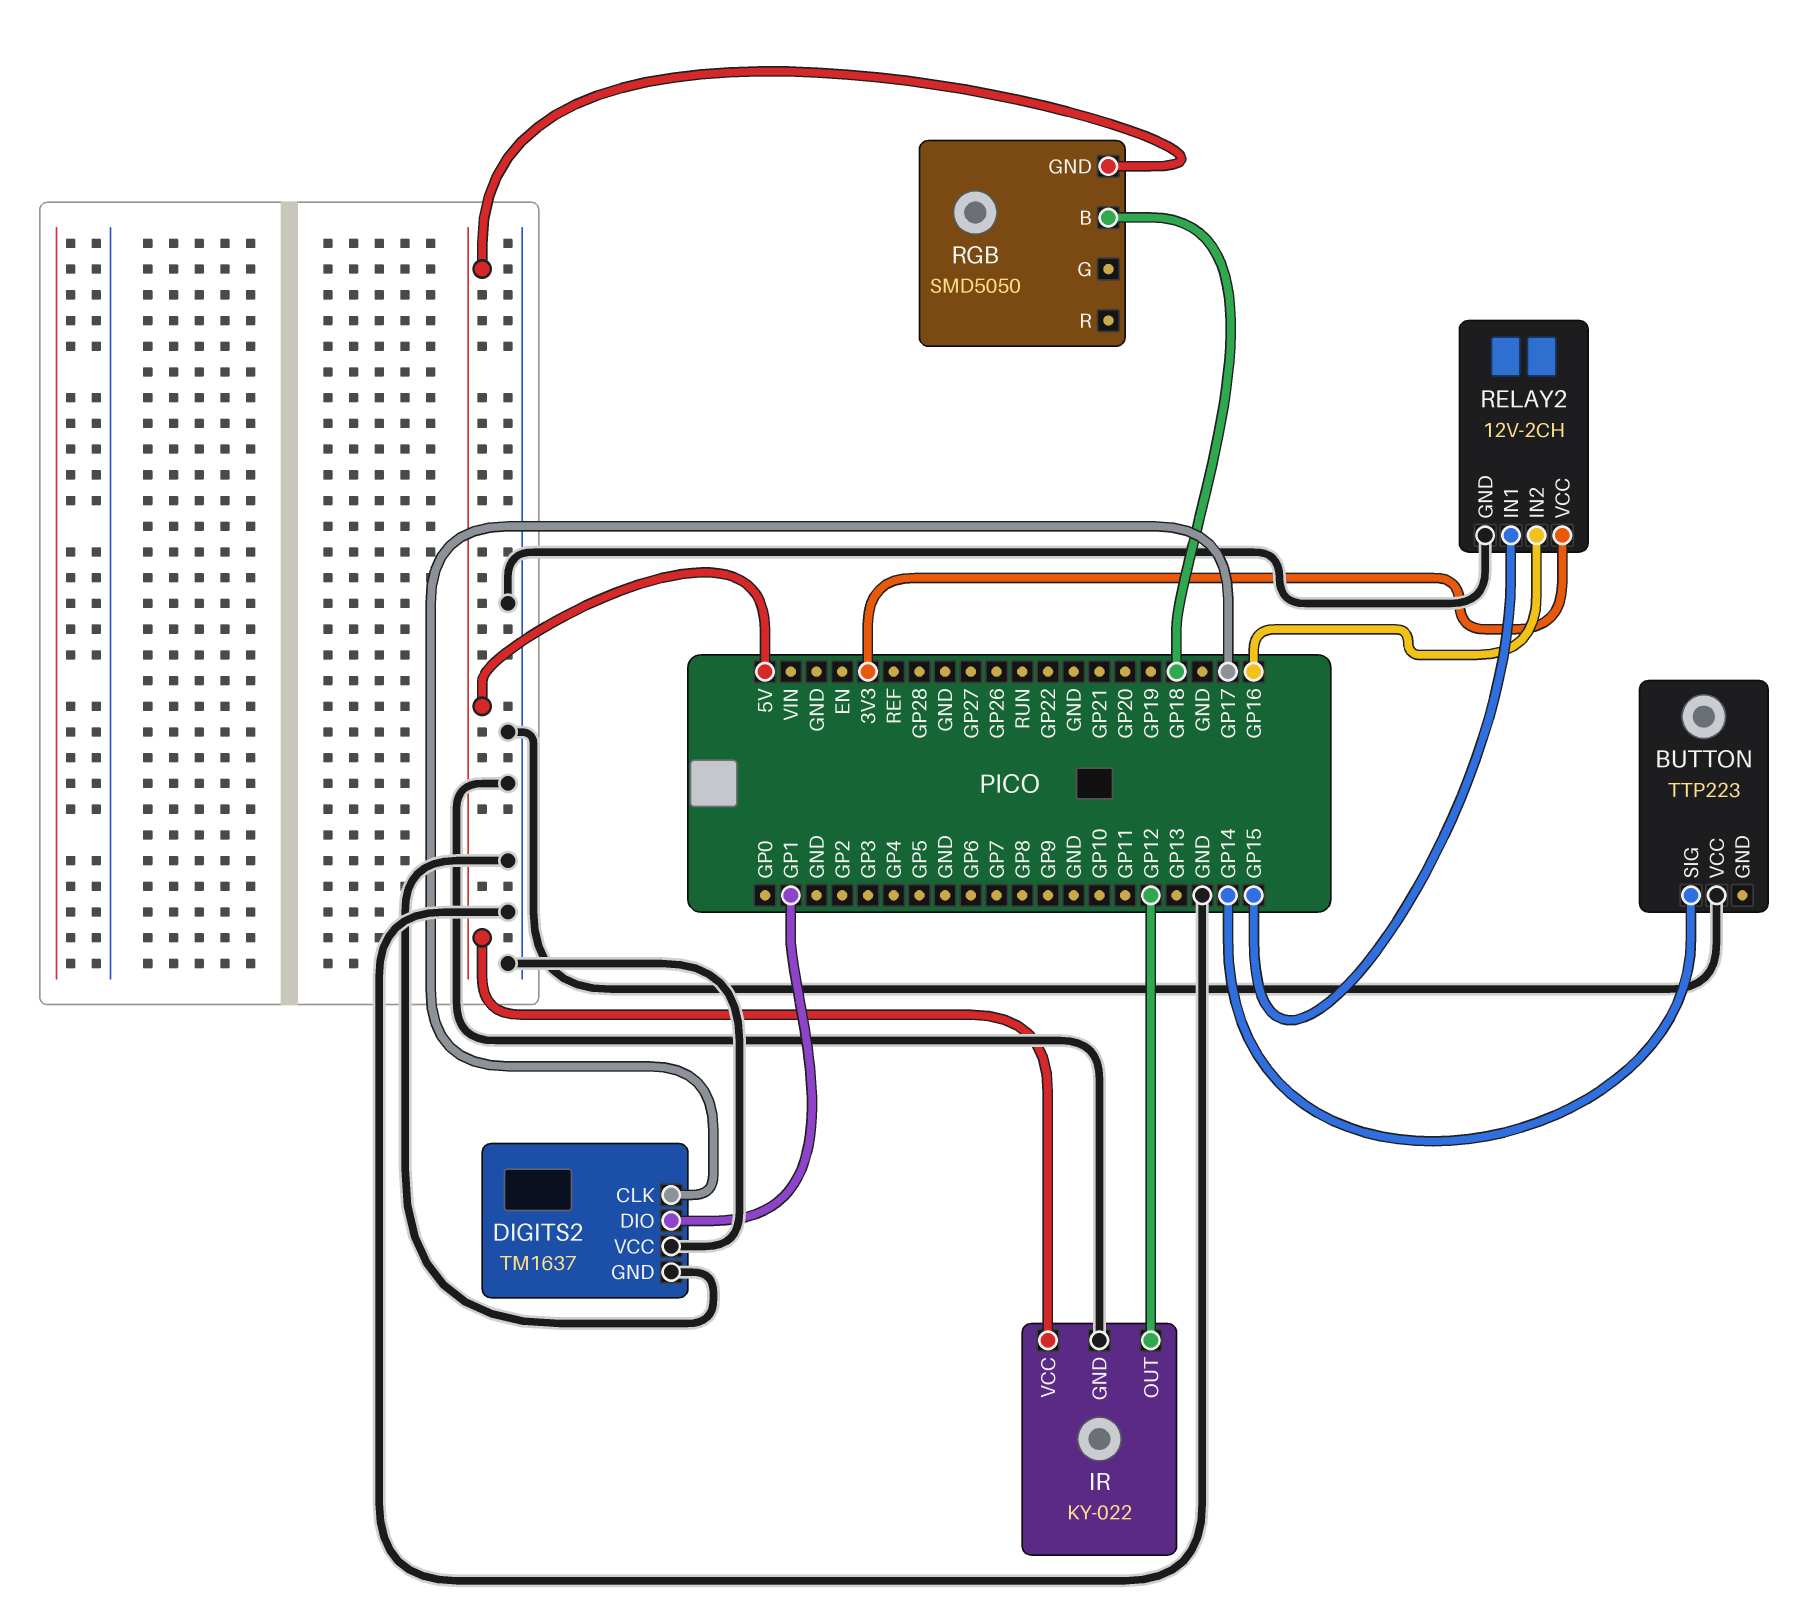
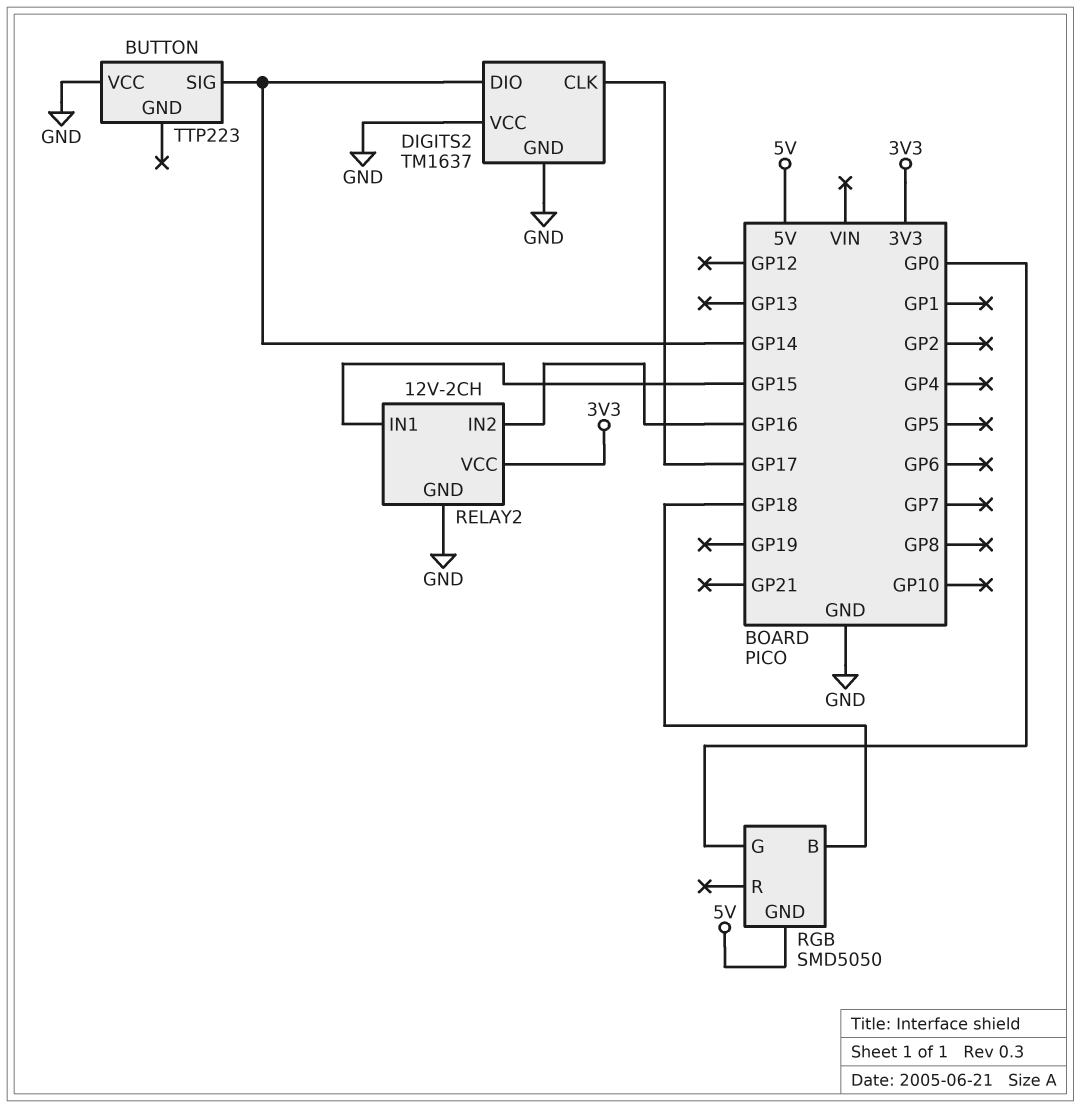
DIGITS2 pin DIO: GP1 -> GP14
IR: KY-022 -> none
IR pin GND: GND -> none
IR pin OUT: GP12 -> none
IR pin VCC: 5V -> none
RGB pin G: none -> GP0

